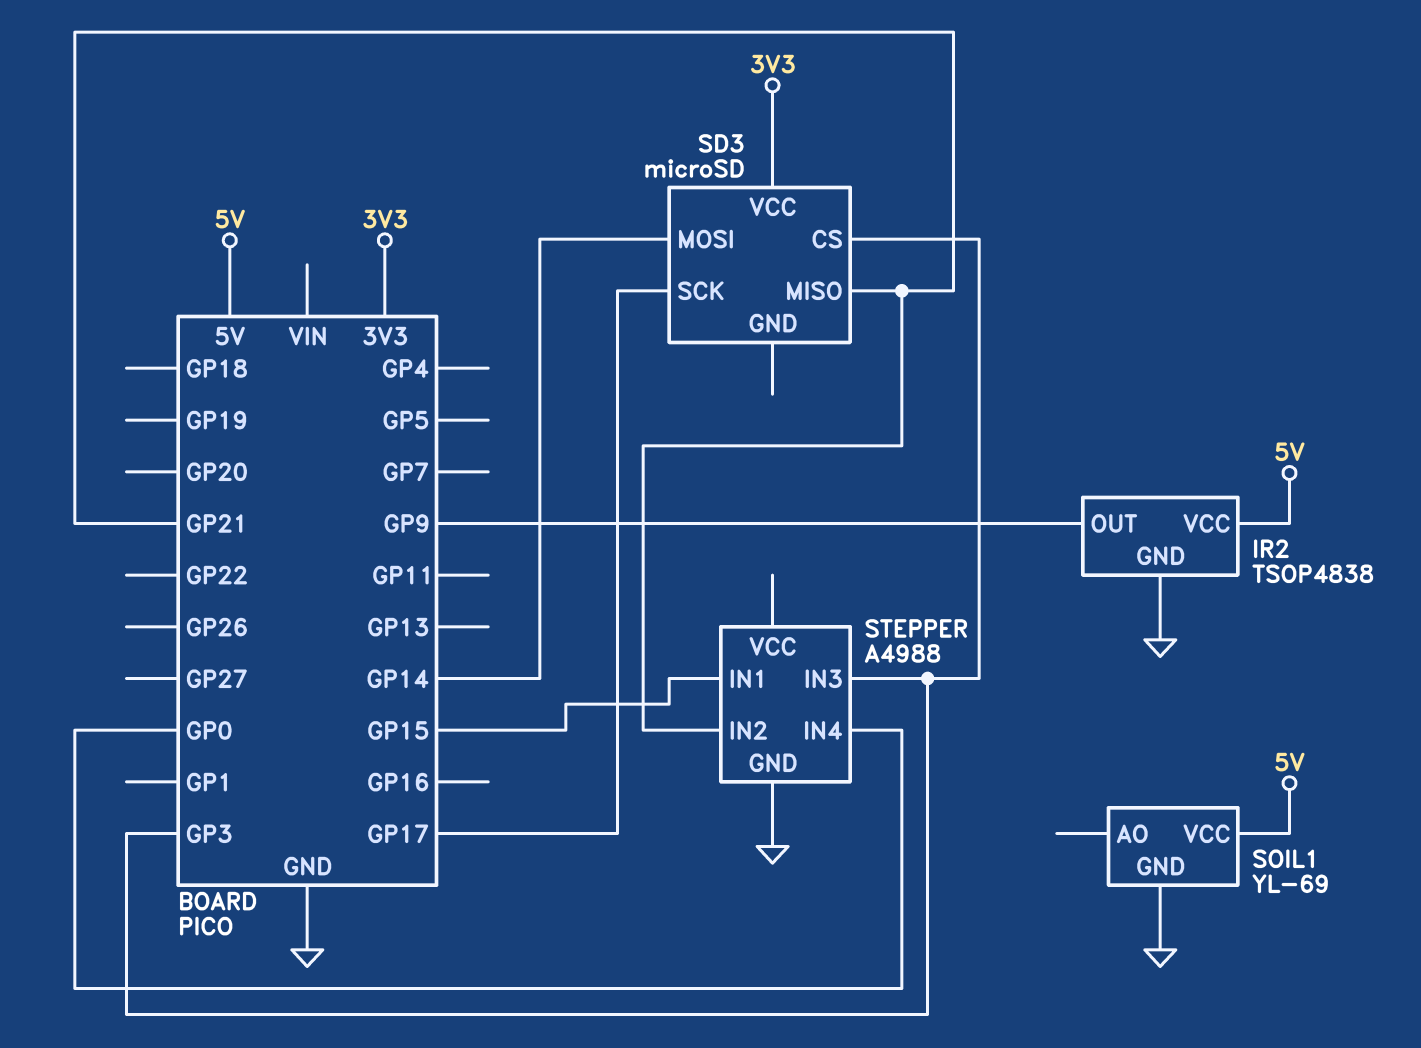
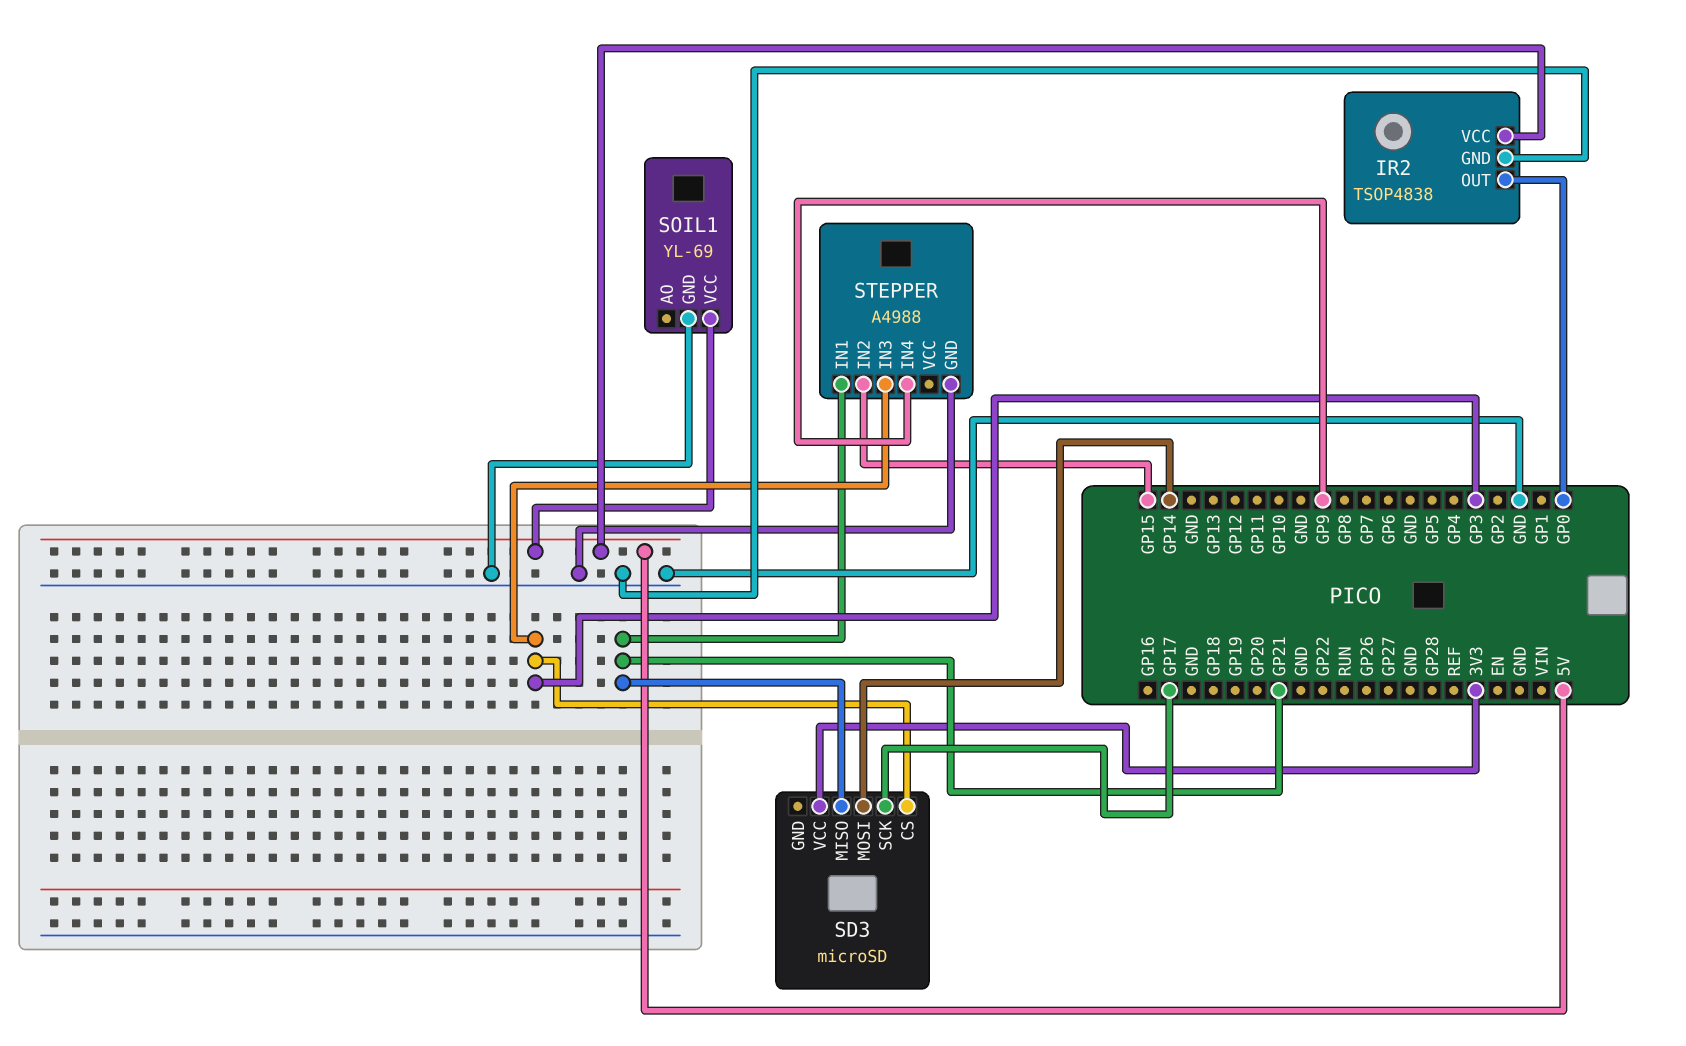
IR2 pin OUT: GP9 -> GP0
STEPPER pin IN1: GP15 -> GP21
STEPPER pin IN2: GP21 -> GP15
STEPPER pin IN4: GP0 -> GP9

